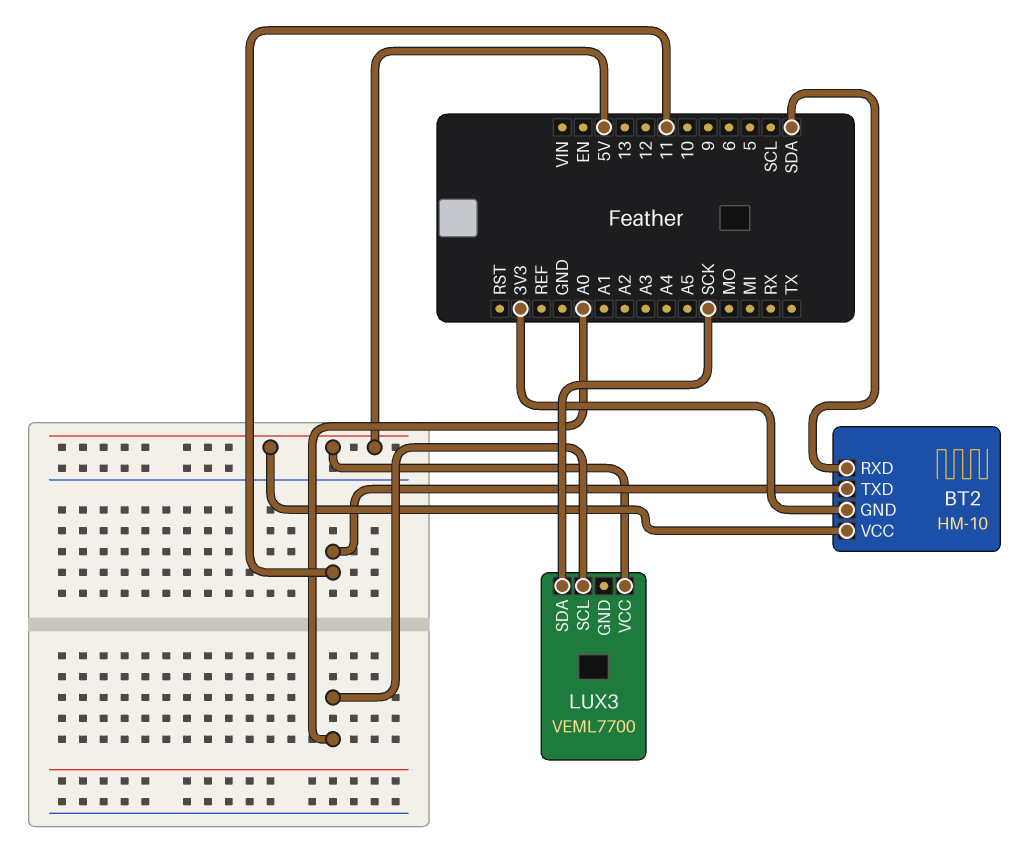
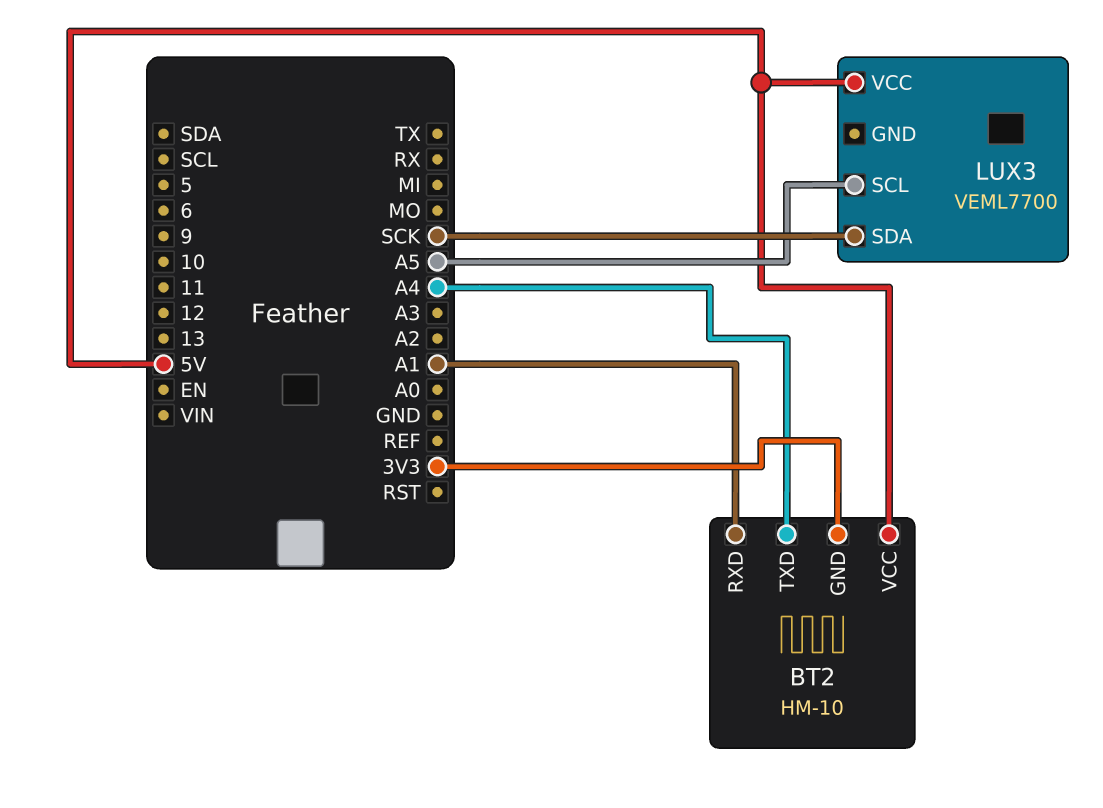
BT2 pin RXD: SDA -> A1
BT2 pin TXD: 11 -> A4
LUX3 pin SCL: A0 -> A5

